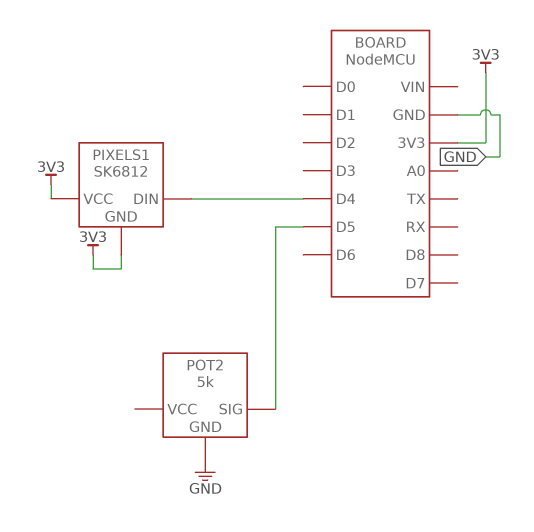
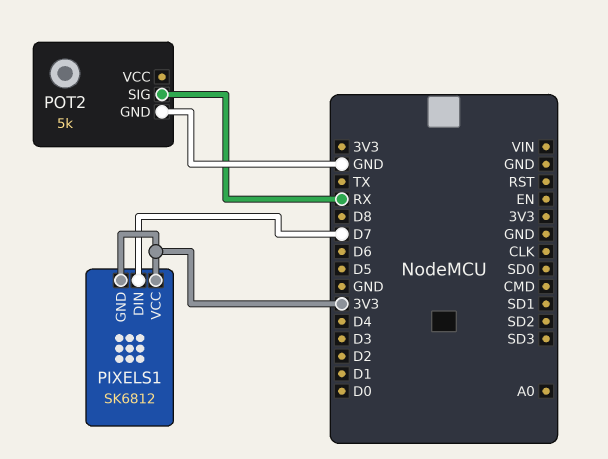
PIXELS1 pin DIN: D4 -> D7
POT2 pin SIG: D5 -> RX

